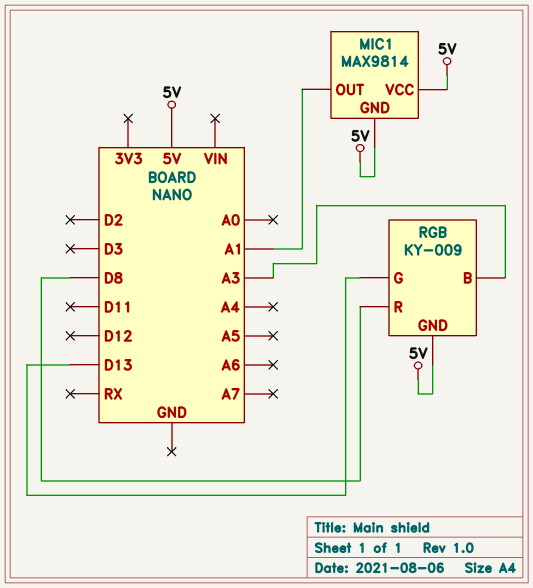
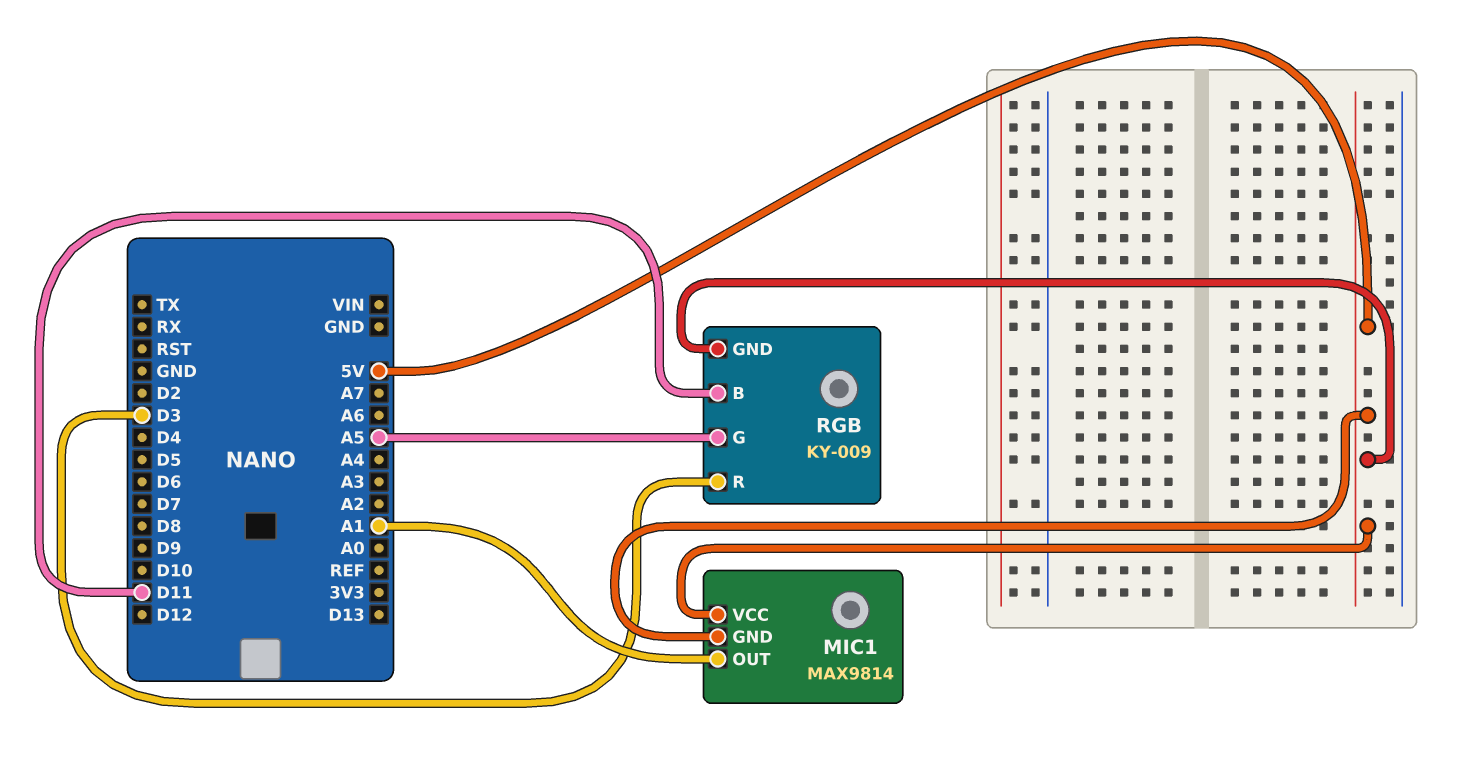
RGB pin B: A3 -> D11
RGB pin G: D13 -> A5
RGB pin R: D8 -> D3

